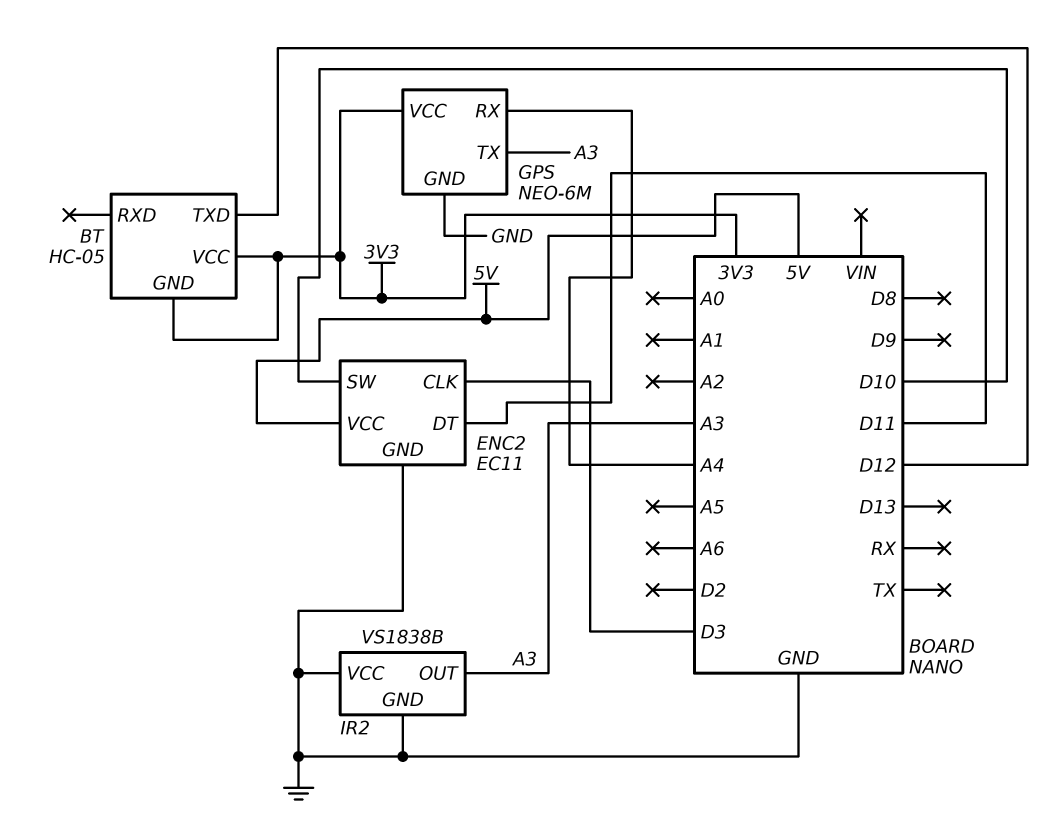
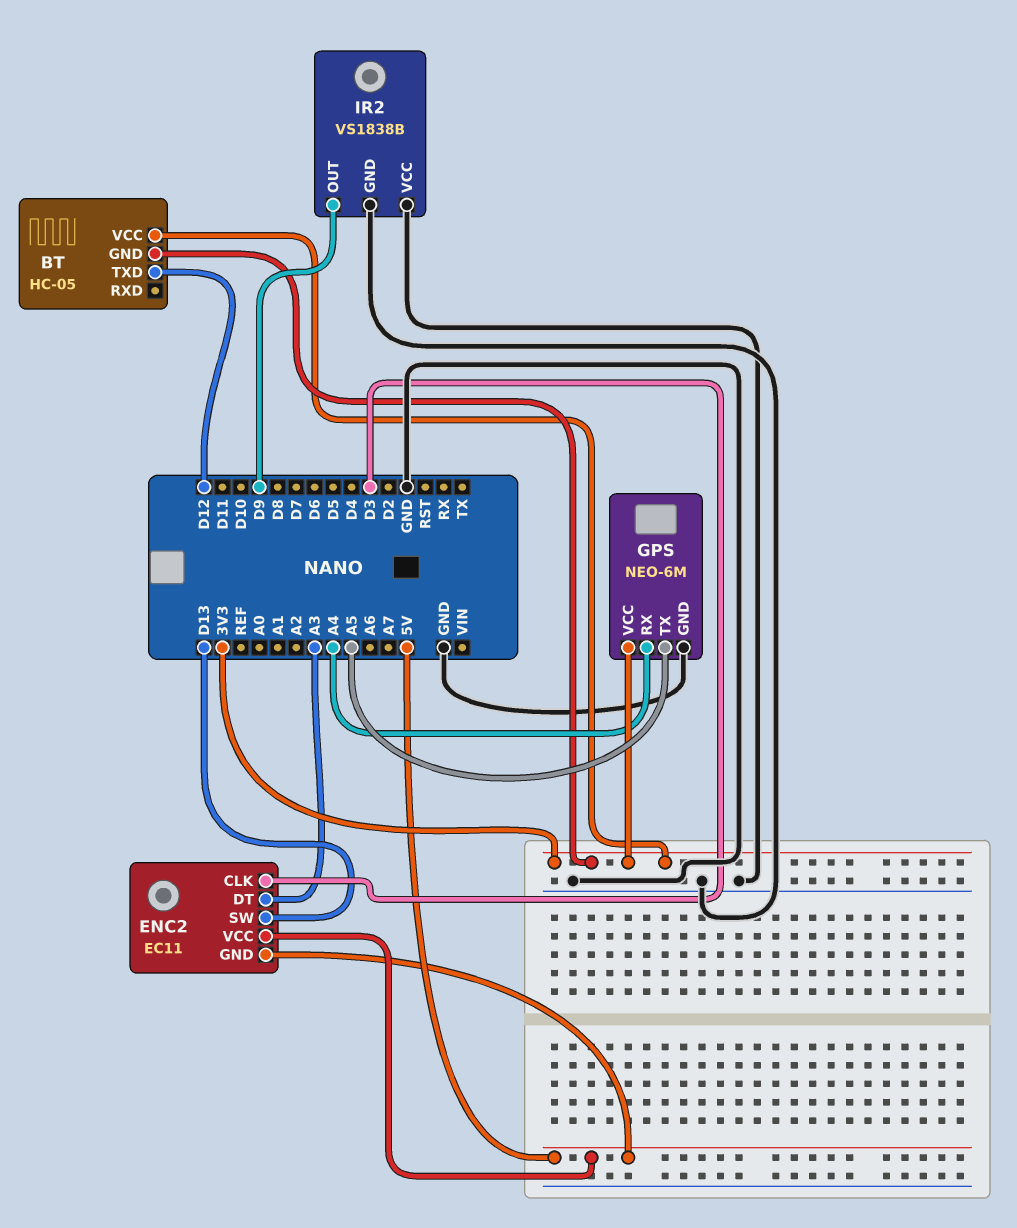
ENC2 pin DT: D11 -> A3
ENC2 pin GND: GND -> 5V
ENC2 pin SW: D10 -> D13
GPS pin TX: A3 -> A5
IR2 pin OUT: A3 -> D9

